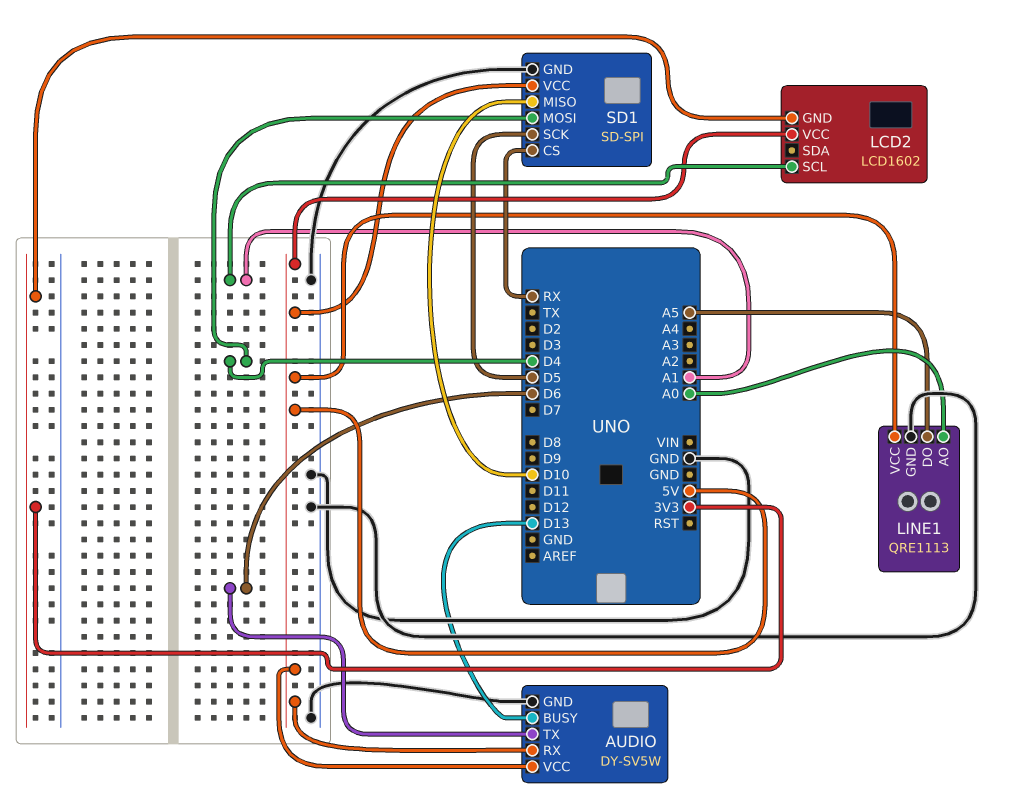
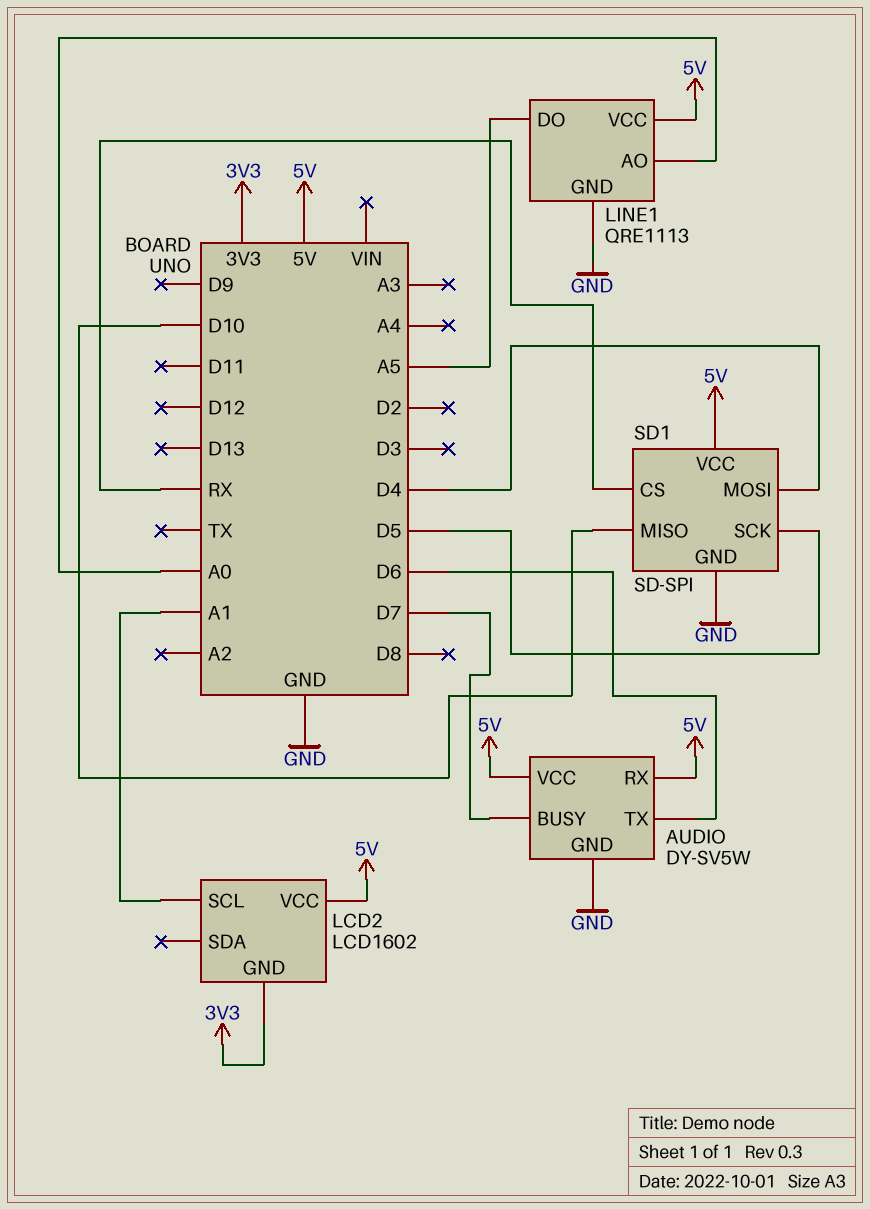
AUDIO pin BUSY: D13 -> D7

